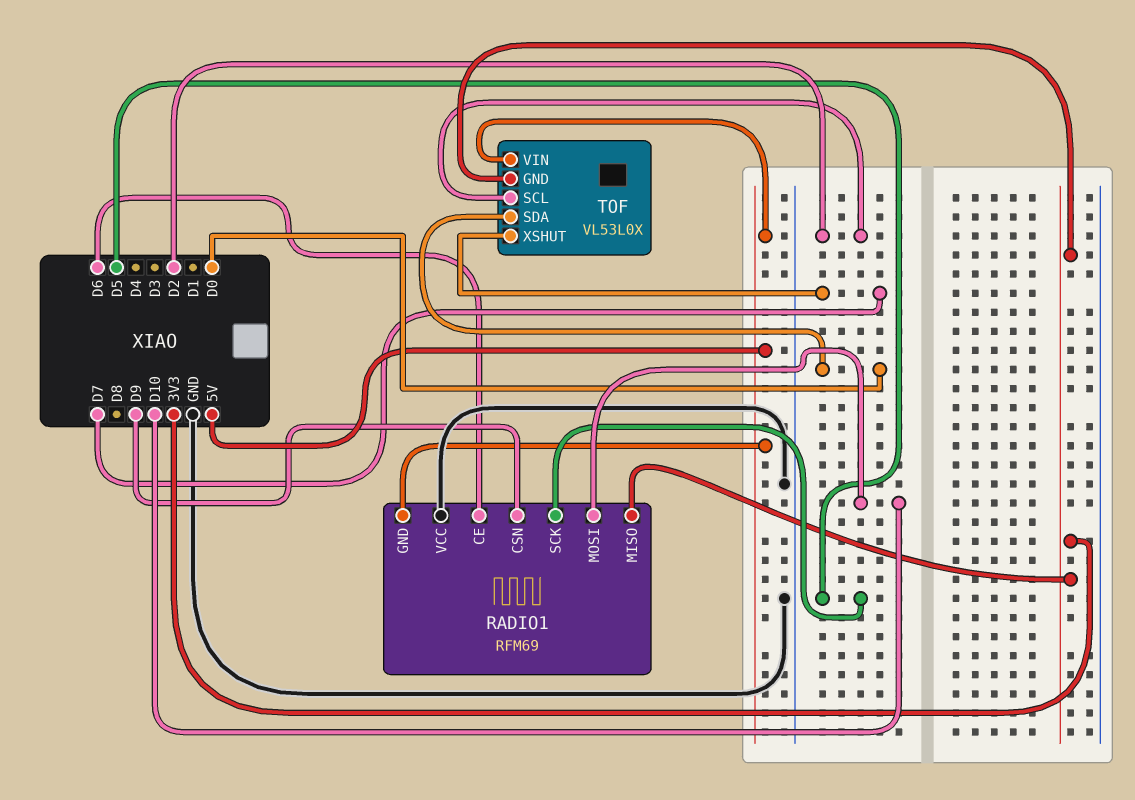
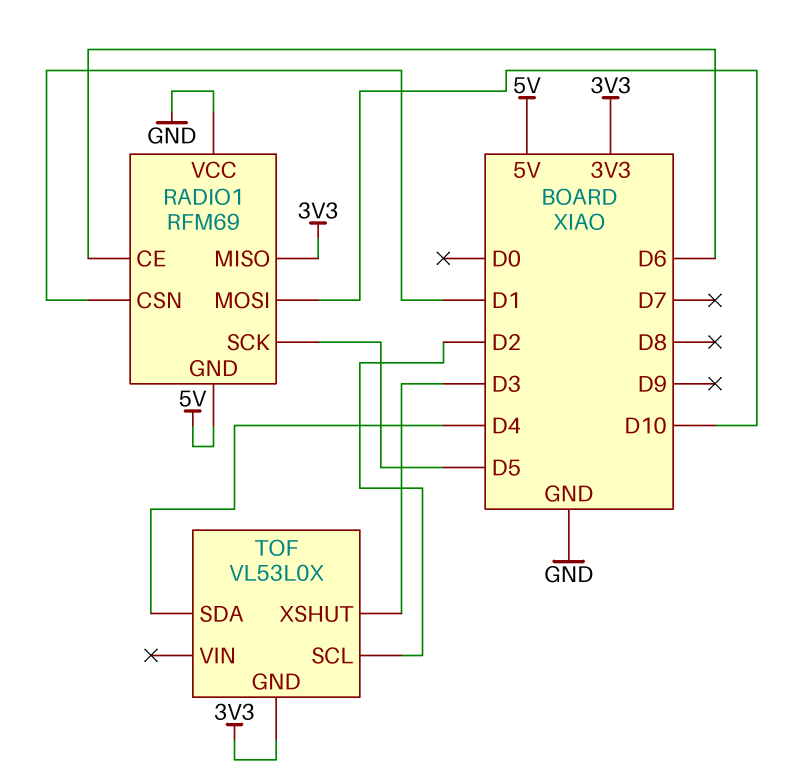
RADIO1 pin CSN: D9 -> D1
TOF pin SDA: D0 -> D4
TOF pin VIN: 5V -> none
TOF pin XSHUT: D7 -> D3

